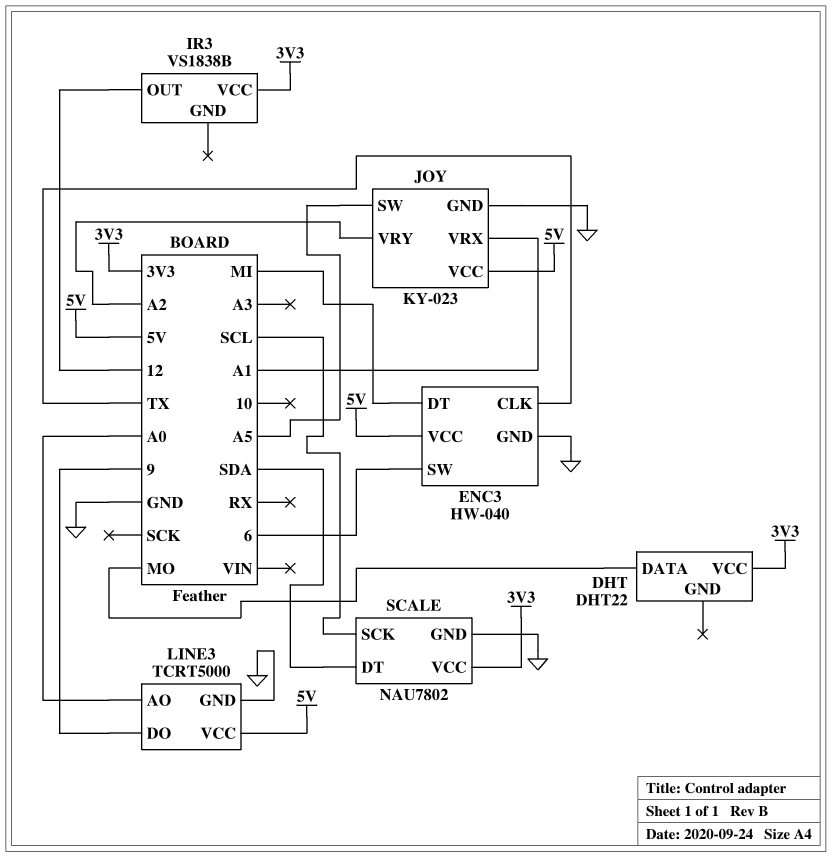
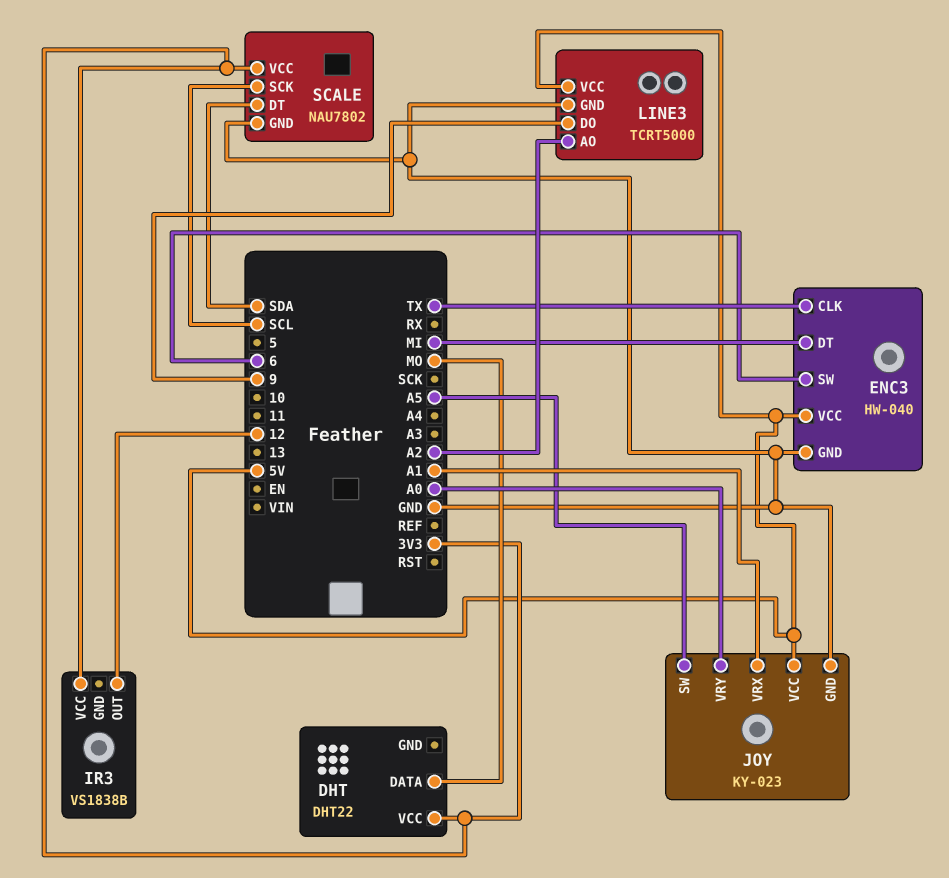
JOY pin VRY: A2 -> A0
LINE3 pin AO: A0 -> A2

